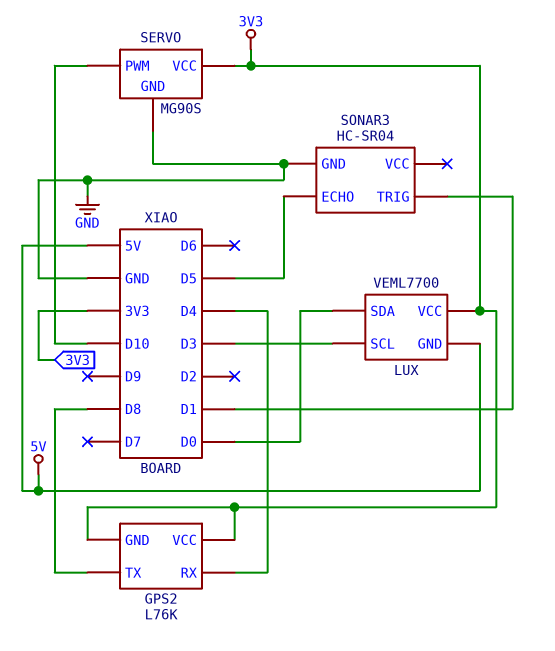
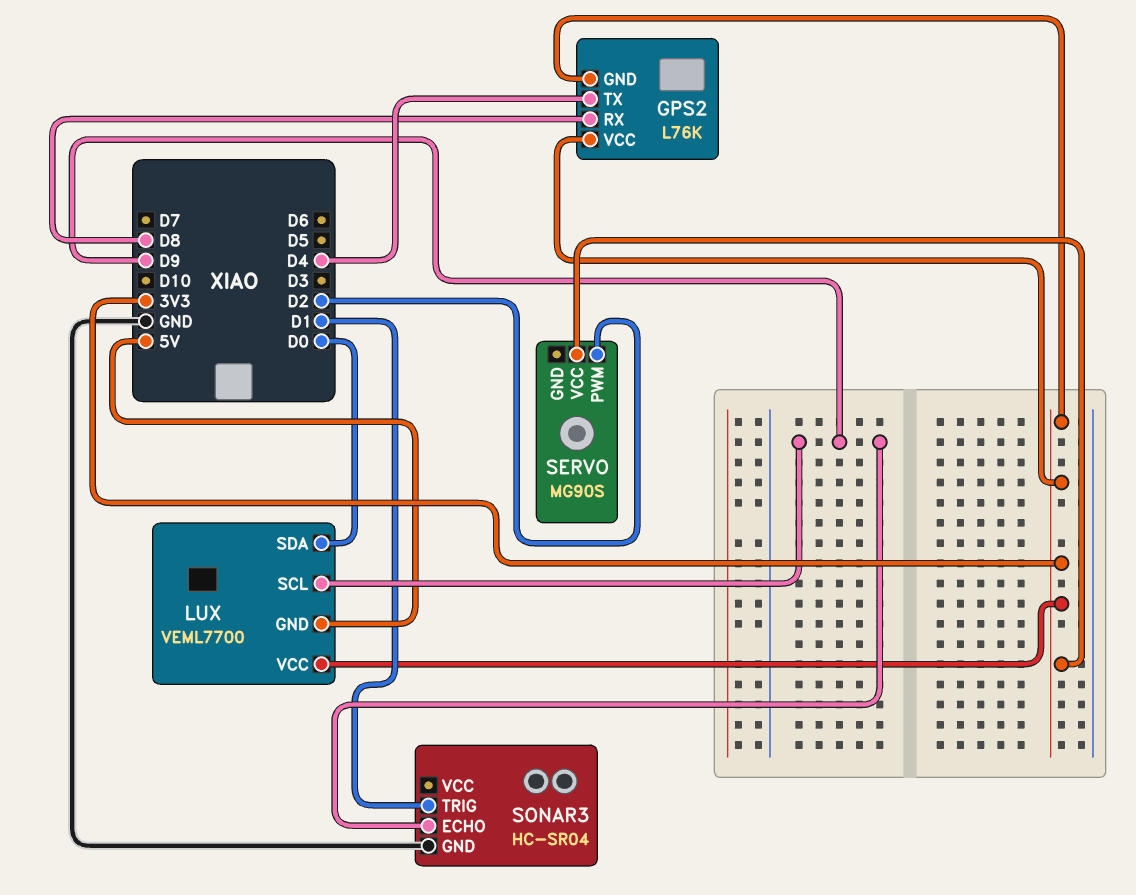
GPS2 pin RX: D4 -> D8
GPS2 pin TX: D8 -> D4
LUX pin SCL: D3 -> D9
SERVO pin GND: GND -> none
SERVO pin PWM: D10 -> D2
SONAR3 pin ECHO: D5 -> D9

